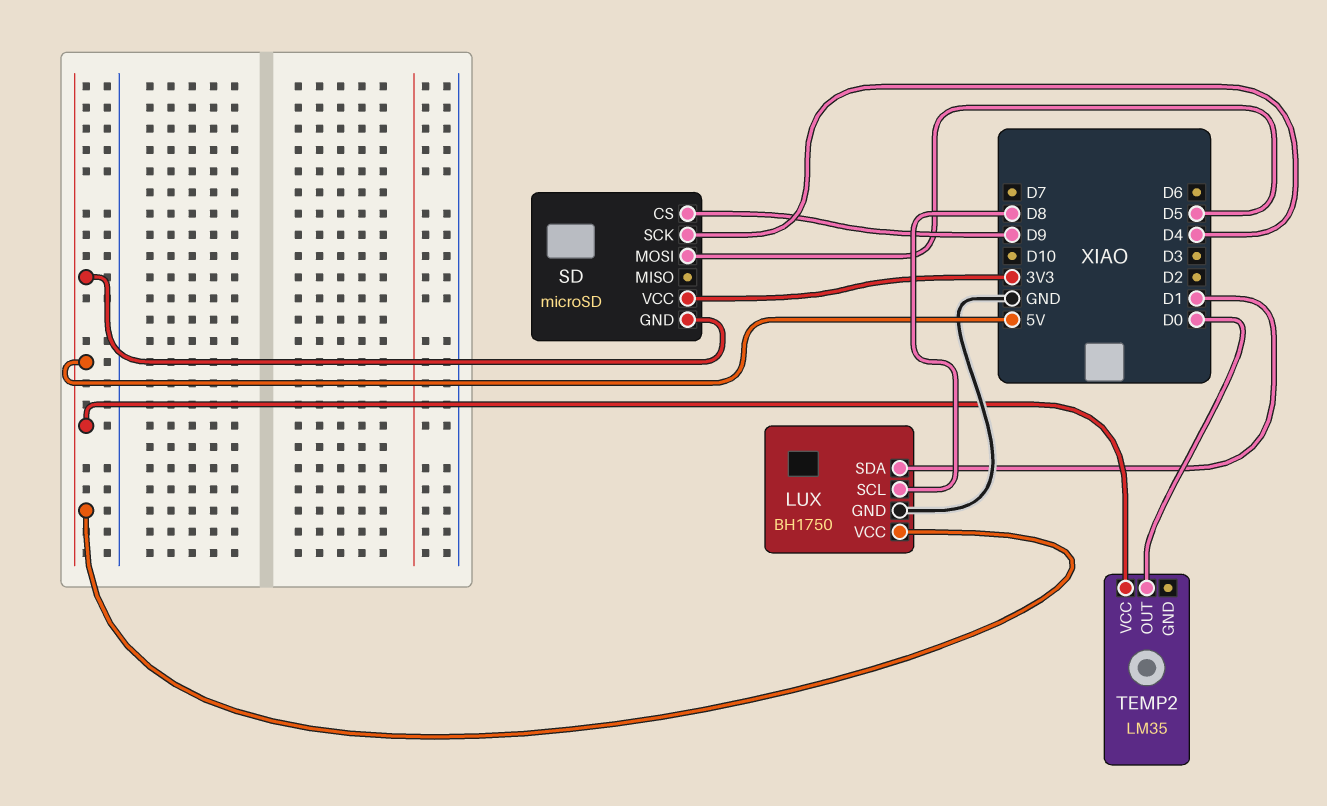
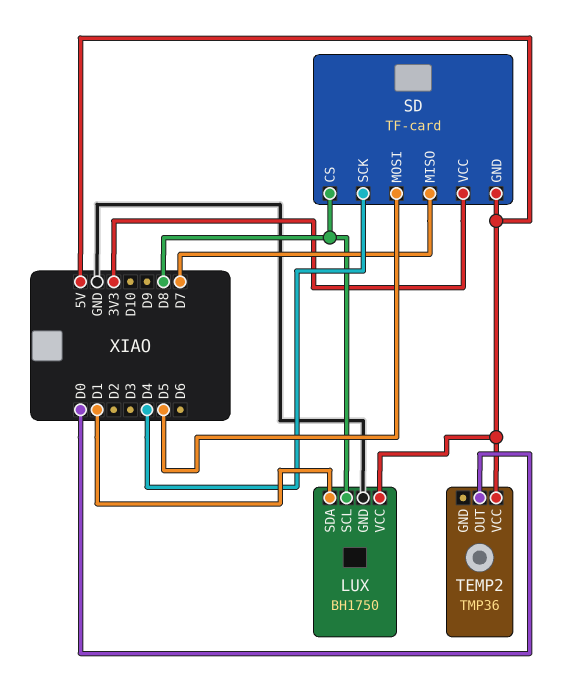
SD: microSD -> TF-card
SD pin CS: D9 -> D8
SD pin MISO: none -> D7
TEMP2: LM35 -> TMP36

